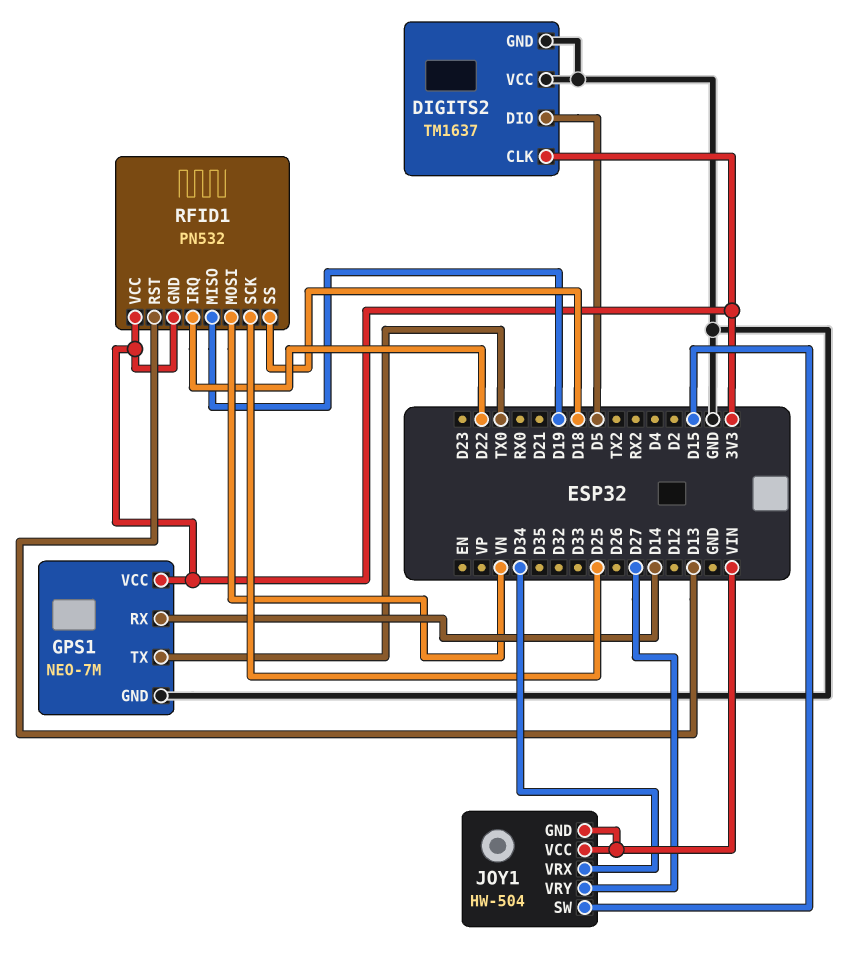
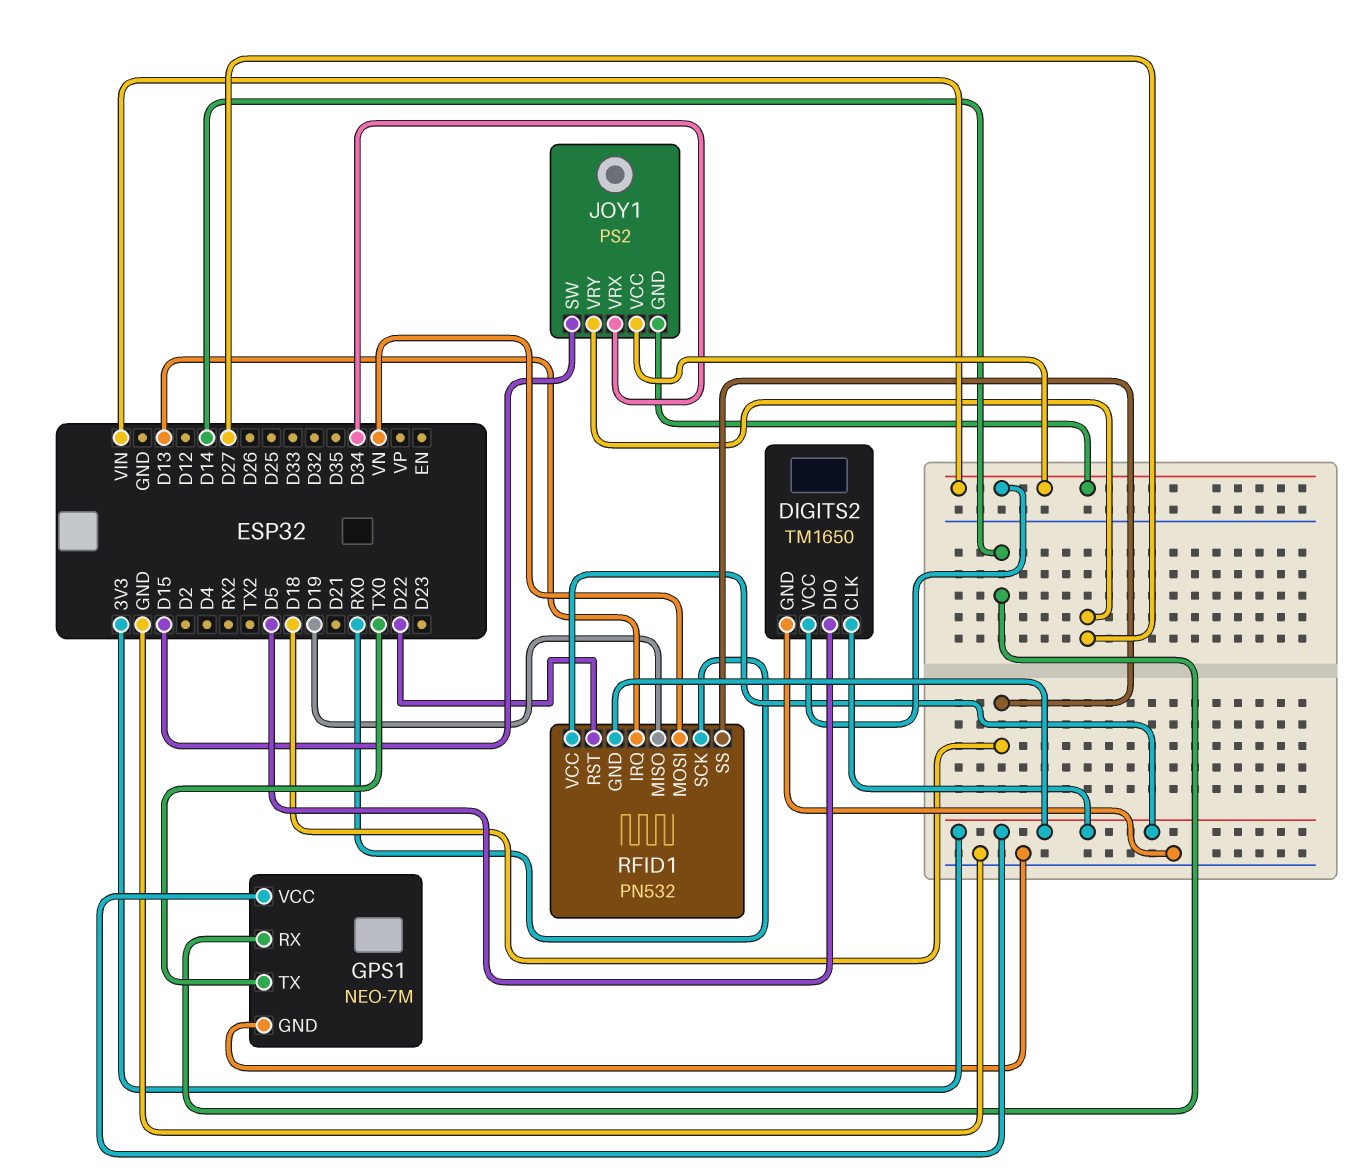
DIGITS2: TM1637 -> TM1650
DIGITS2 pin VCC: GND -> VIN
JOY1: HW-504 -> PS2
RFID1 pin IRQ: D22 -> D13
RFID1 pin RST: D13 -> D22
RFID1 pin SCK: D25 -> RX0

